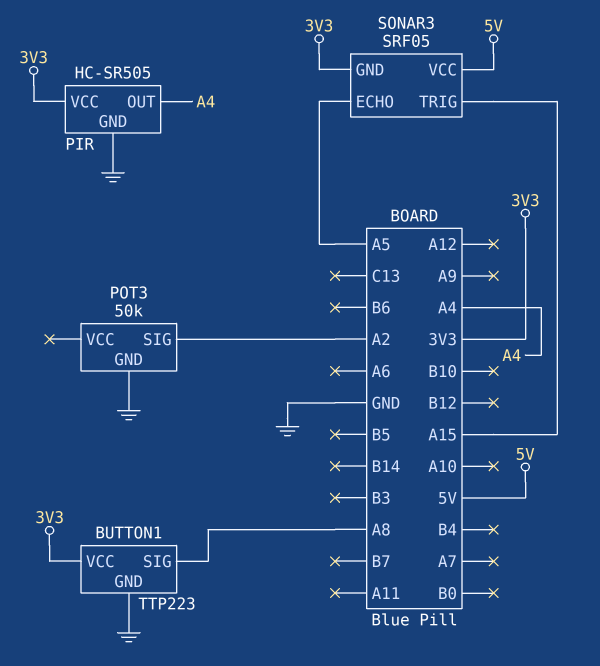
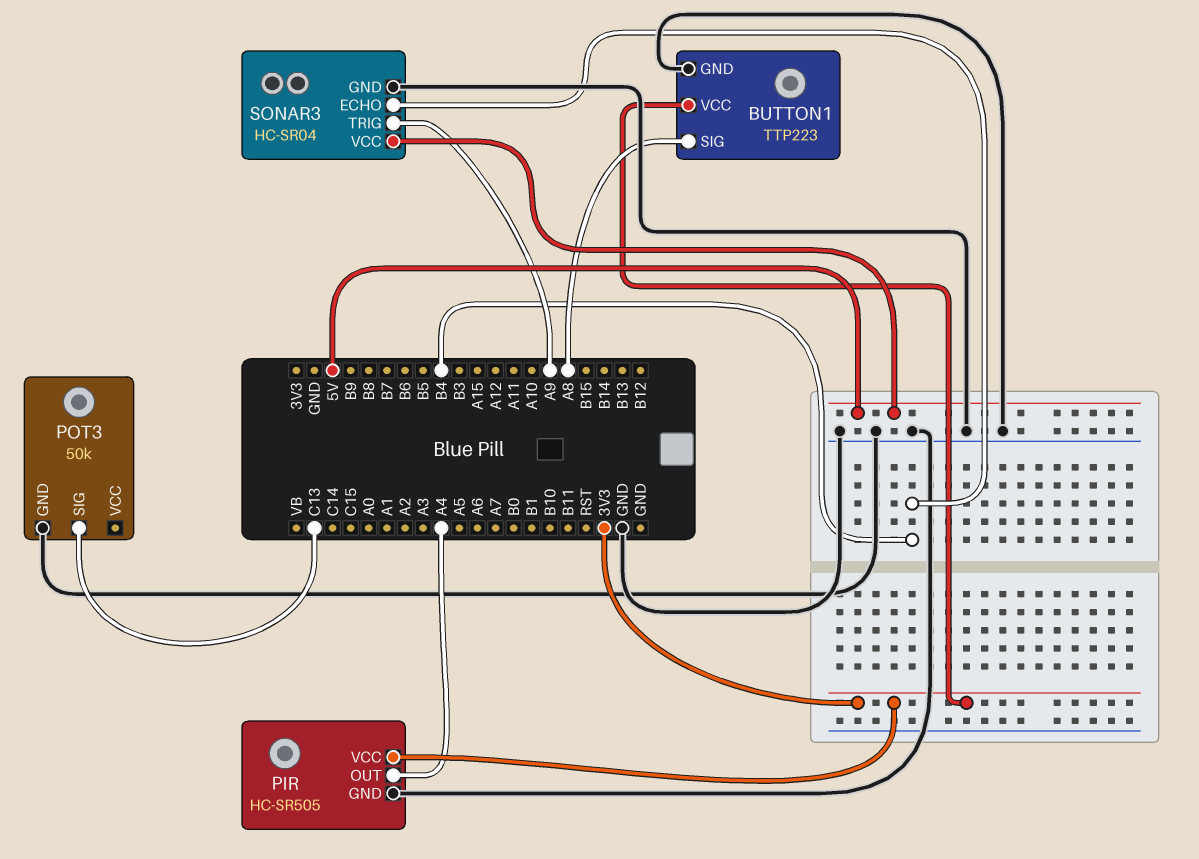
POT3 pin SIG: A2 -> C13
SONAR3: SRF05 -> HC-SR04
SONAR3 pin ECHO: A5 -> B4
SONAR3 pin GND: 3V3 -> GND
SONAR3 pin TRIG: A15 -> A9

